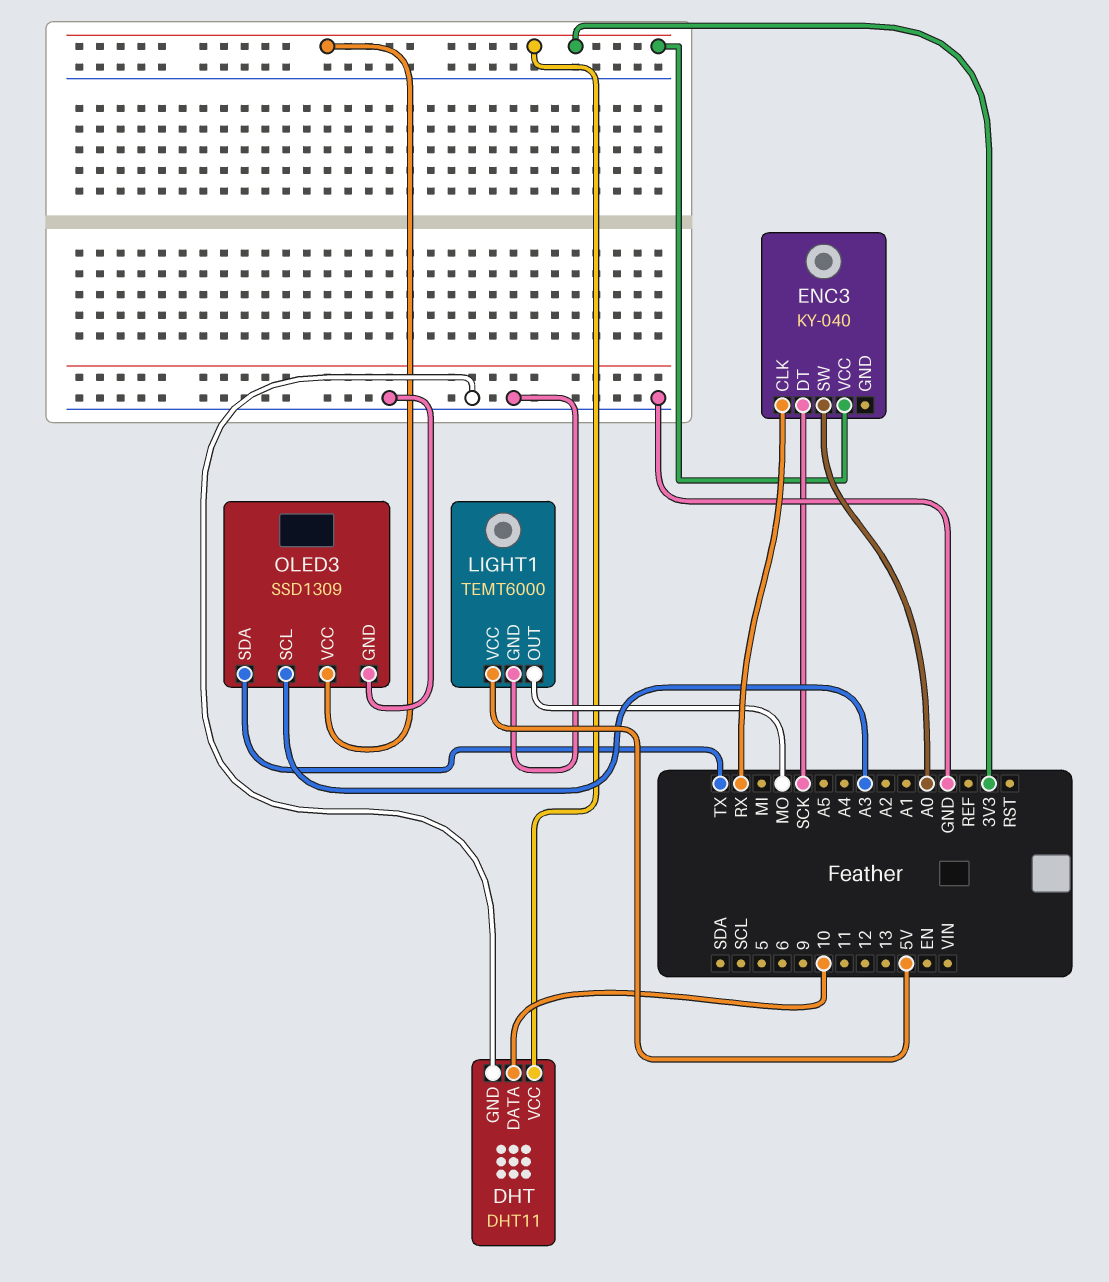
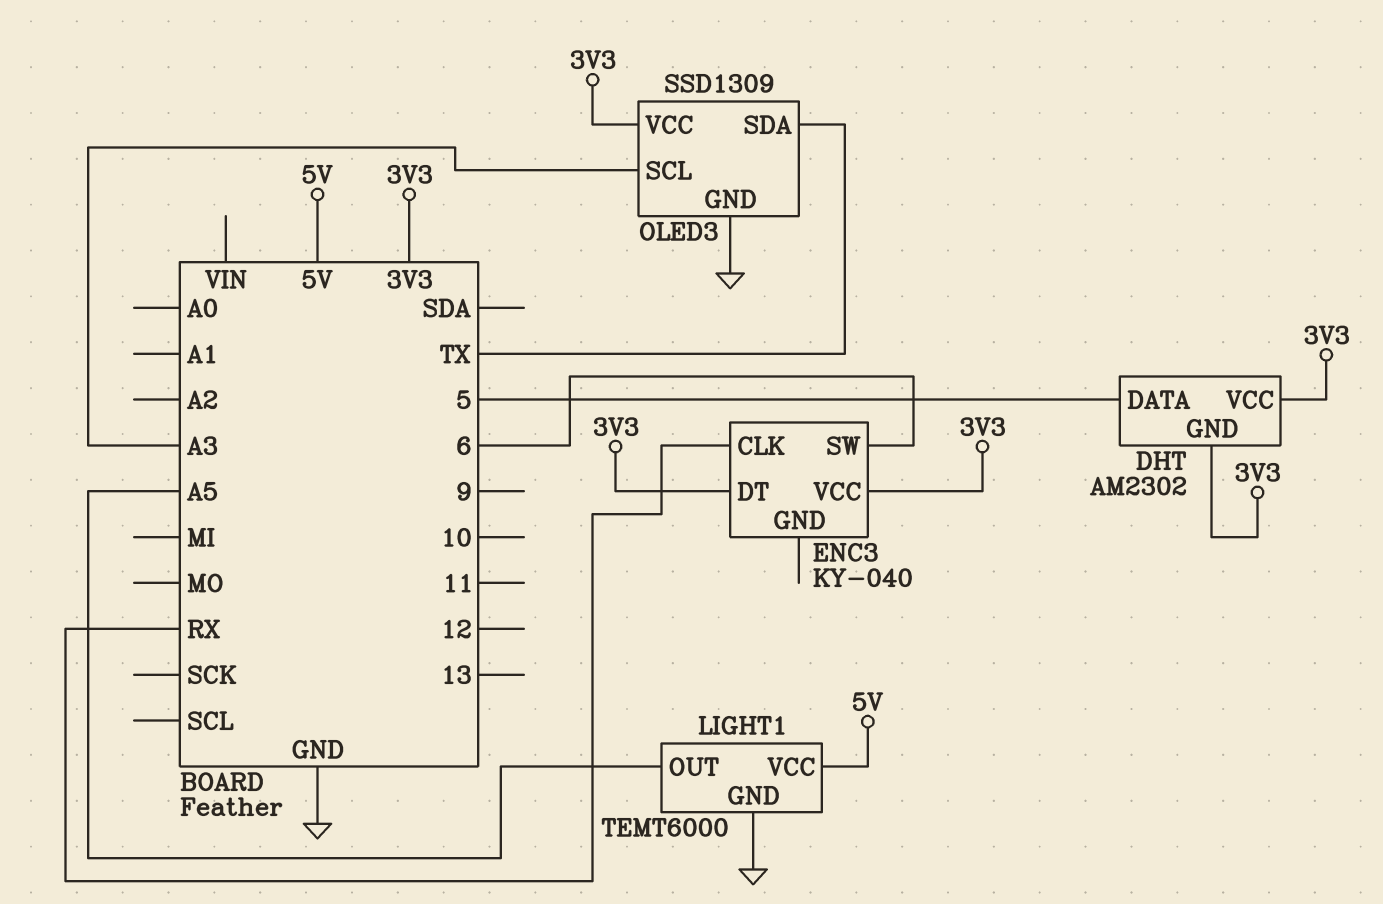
DHT: DHT11 -> AM2302
DHT pin DATA: 10 -> 5
DHT pin GND: GND -> 3V3
ENC3 pin DT: SCK -> 3V3
ENC3 pin SW: A0 -> 6
LIGHT1 pin OUT: MO -> A5

